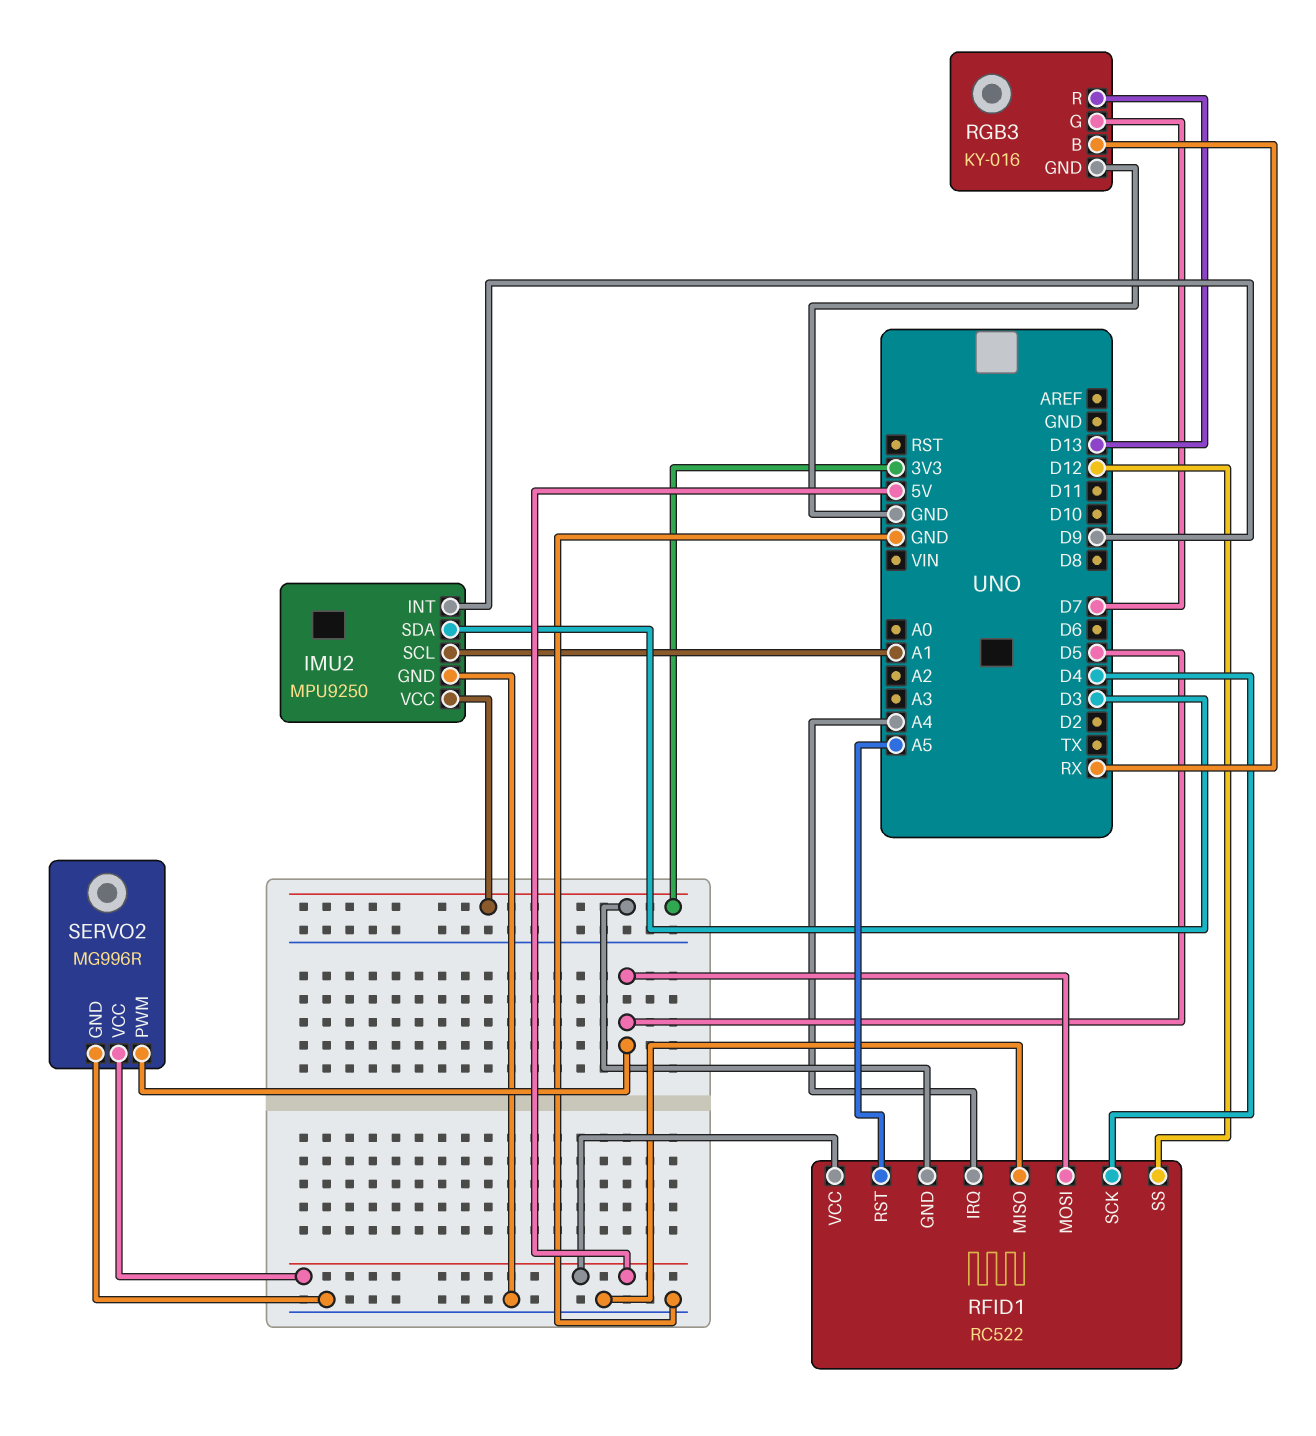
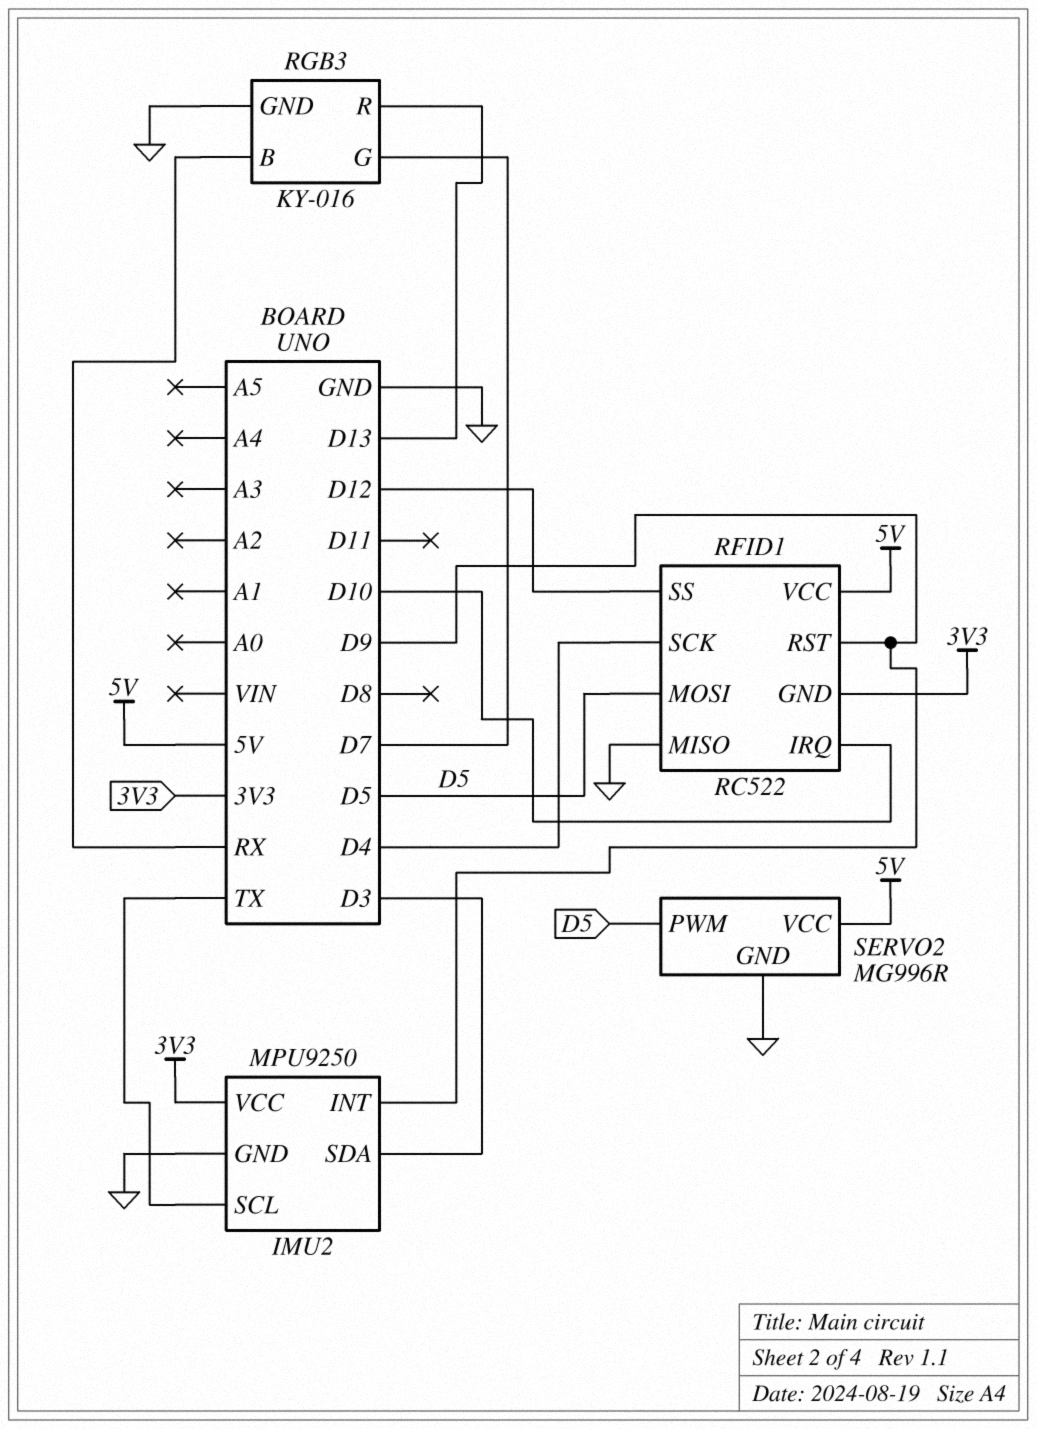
IMU2 pin SCL: A1 -> TX
RFID1 pin IRQ: A4 -> D10
RFID1 pin RST: A5 -> D9

